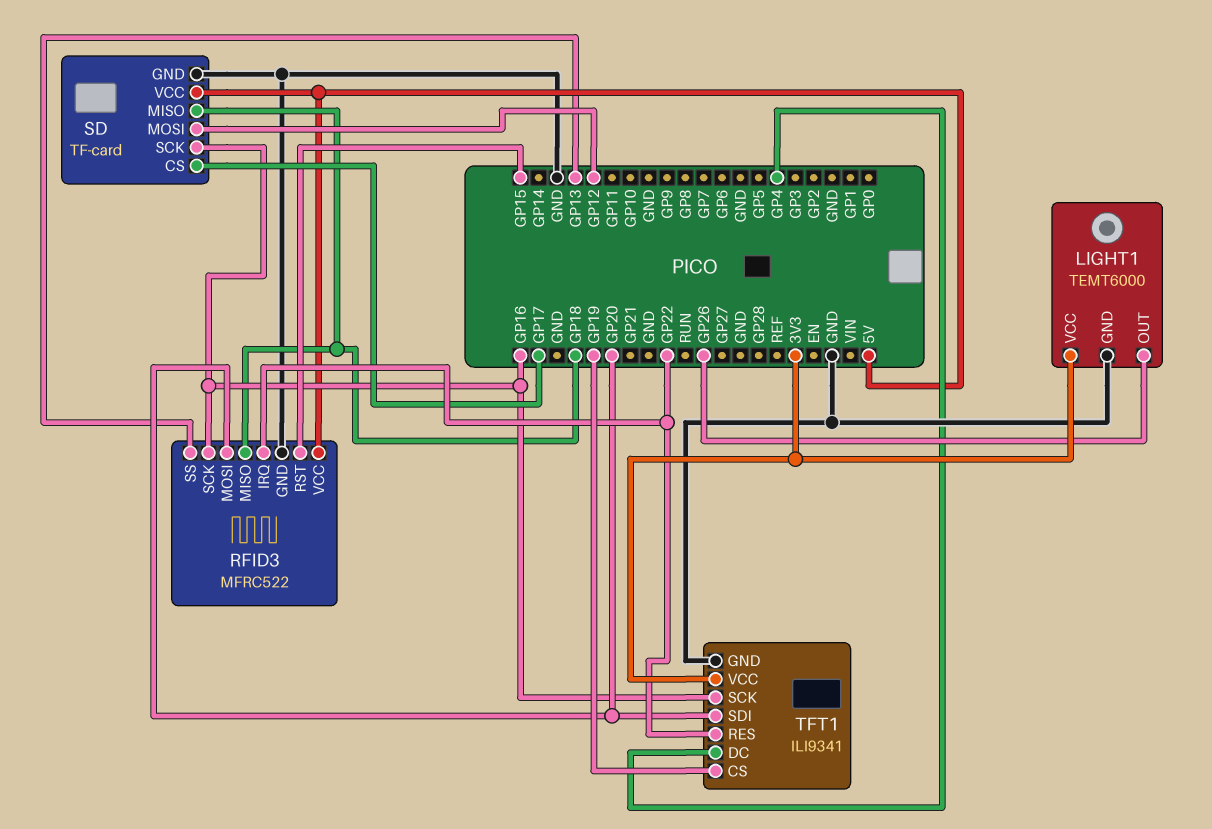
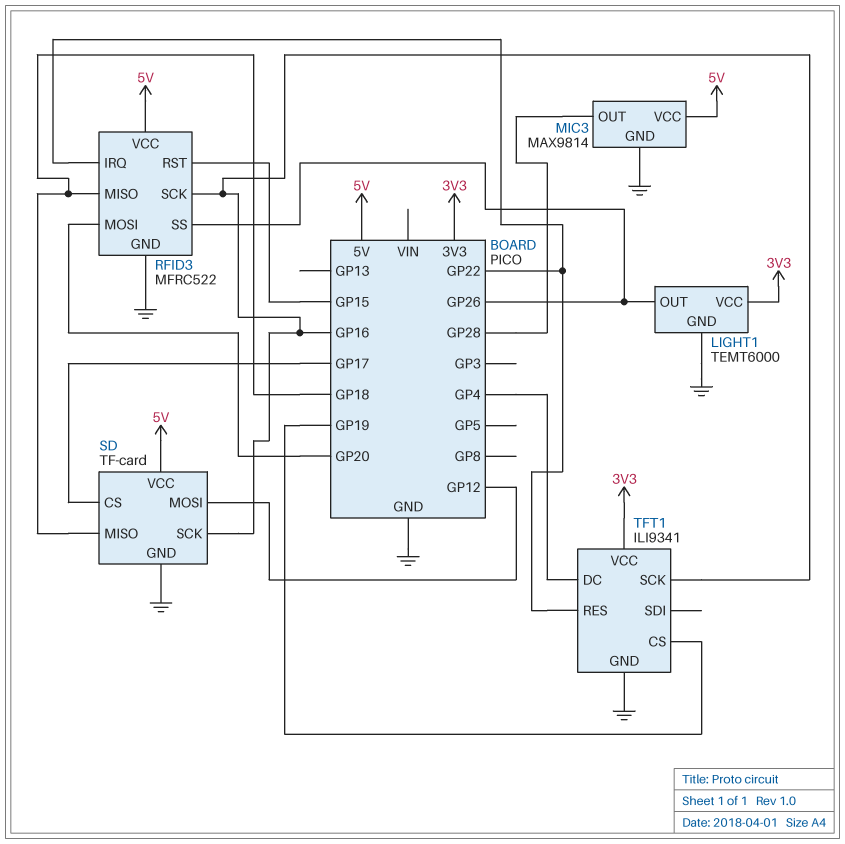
MIC3: none -> MAX9814
MIC3 pin GND: none -> GND
MIC3 pin OUT: none -> GP28
MIC3 pin VCC: none -> 5V
RFID3 pin SS: GP13 -> GP26
TFT1 pin SDI: GP20 -> none

